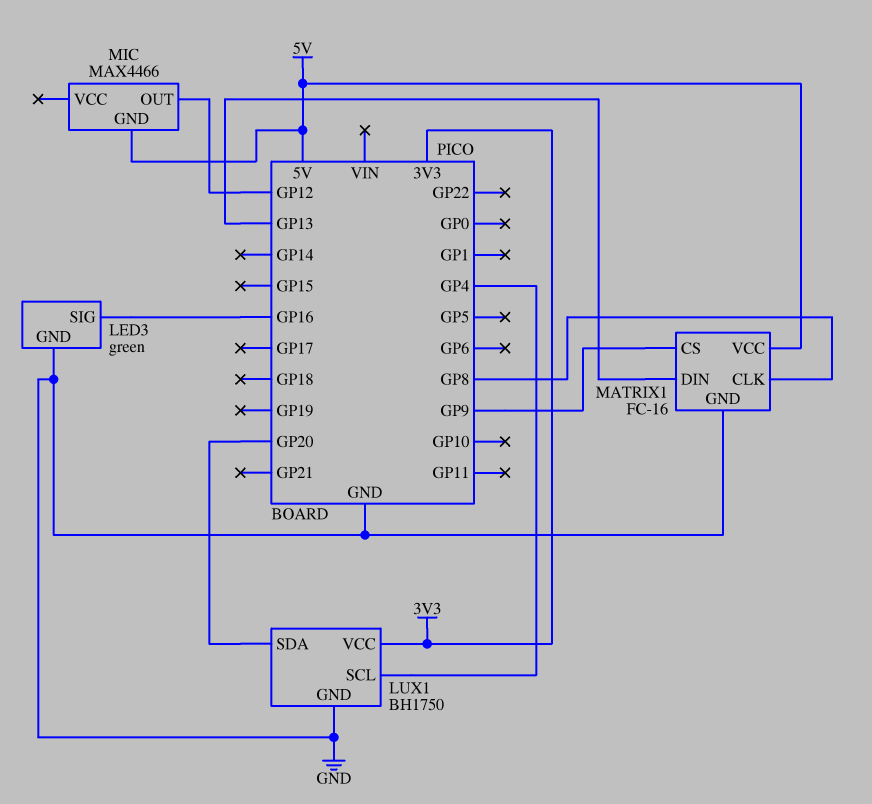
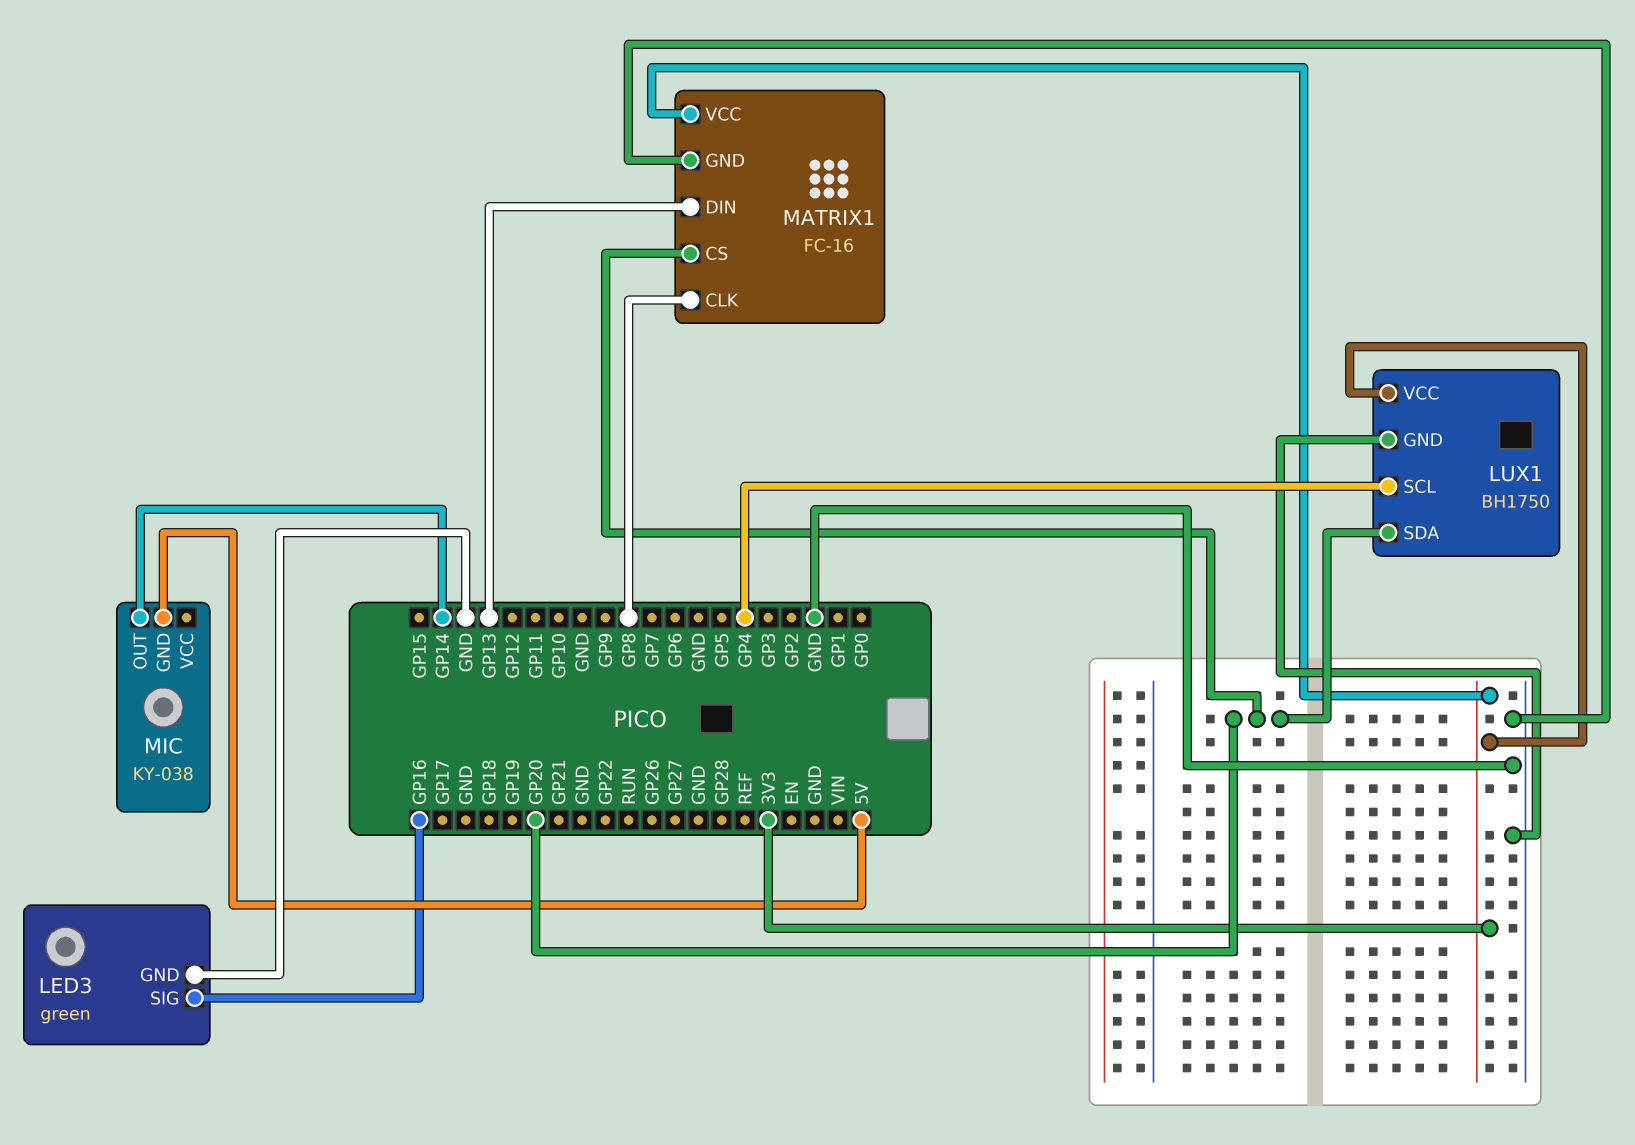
MATRIX1 pin CS: GP9 -> GP20
MATRIX1 pin VCC: 5V -> 3V3
MIC: MAX4466 -> KY-038
MIC pin OUT: GP12 -> GP14

